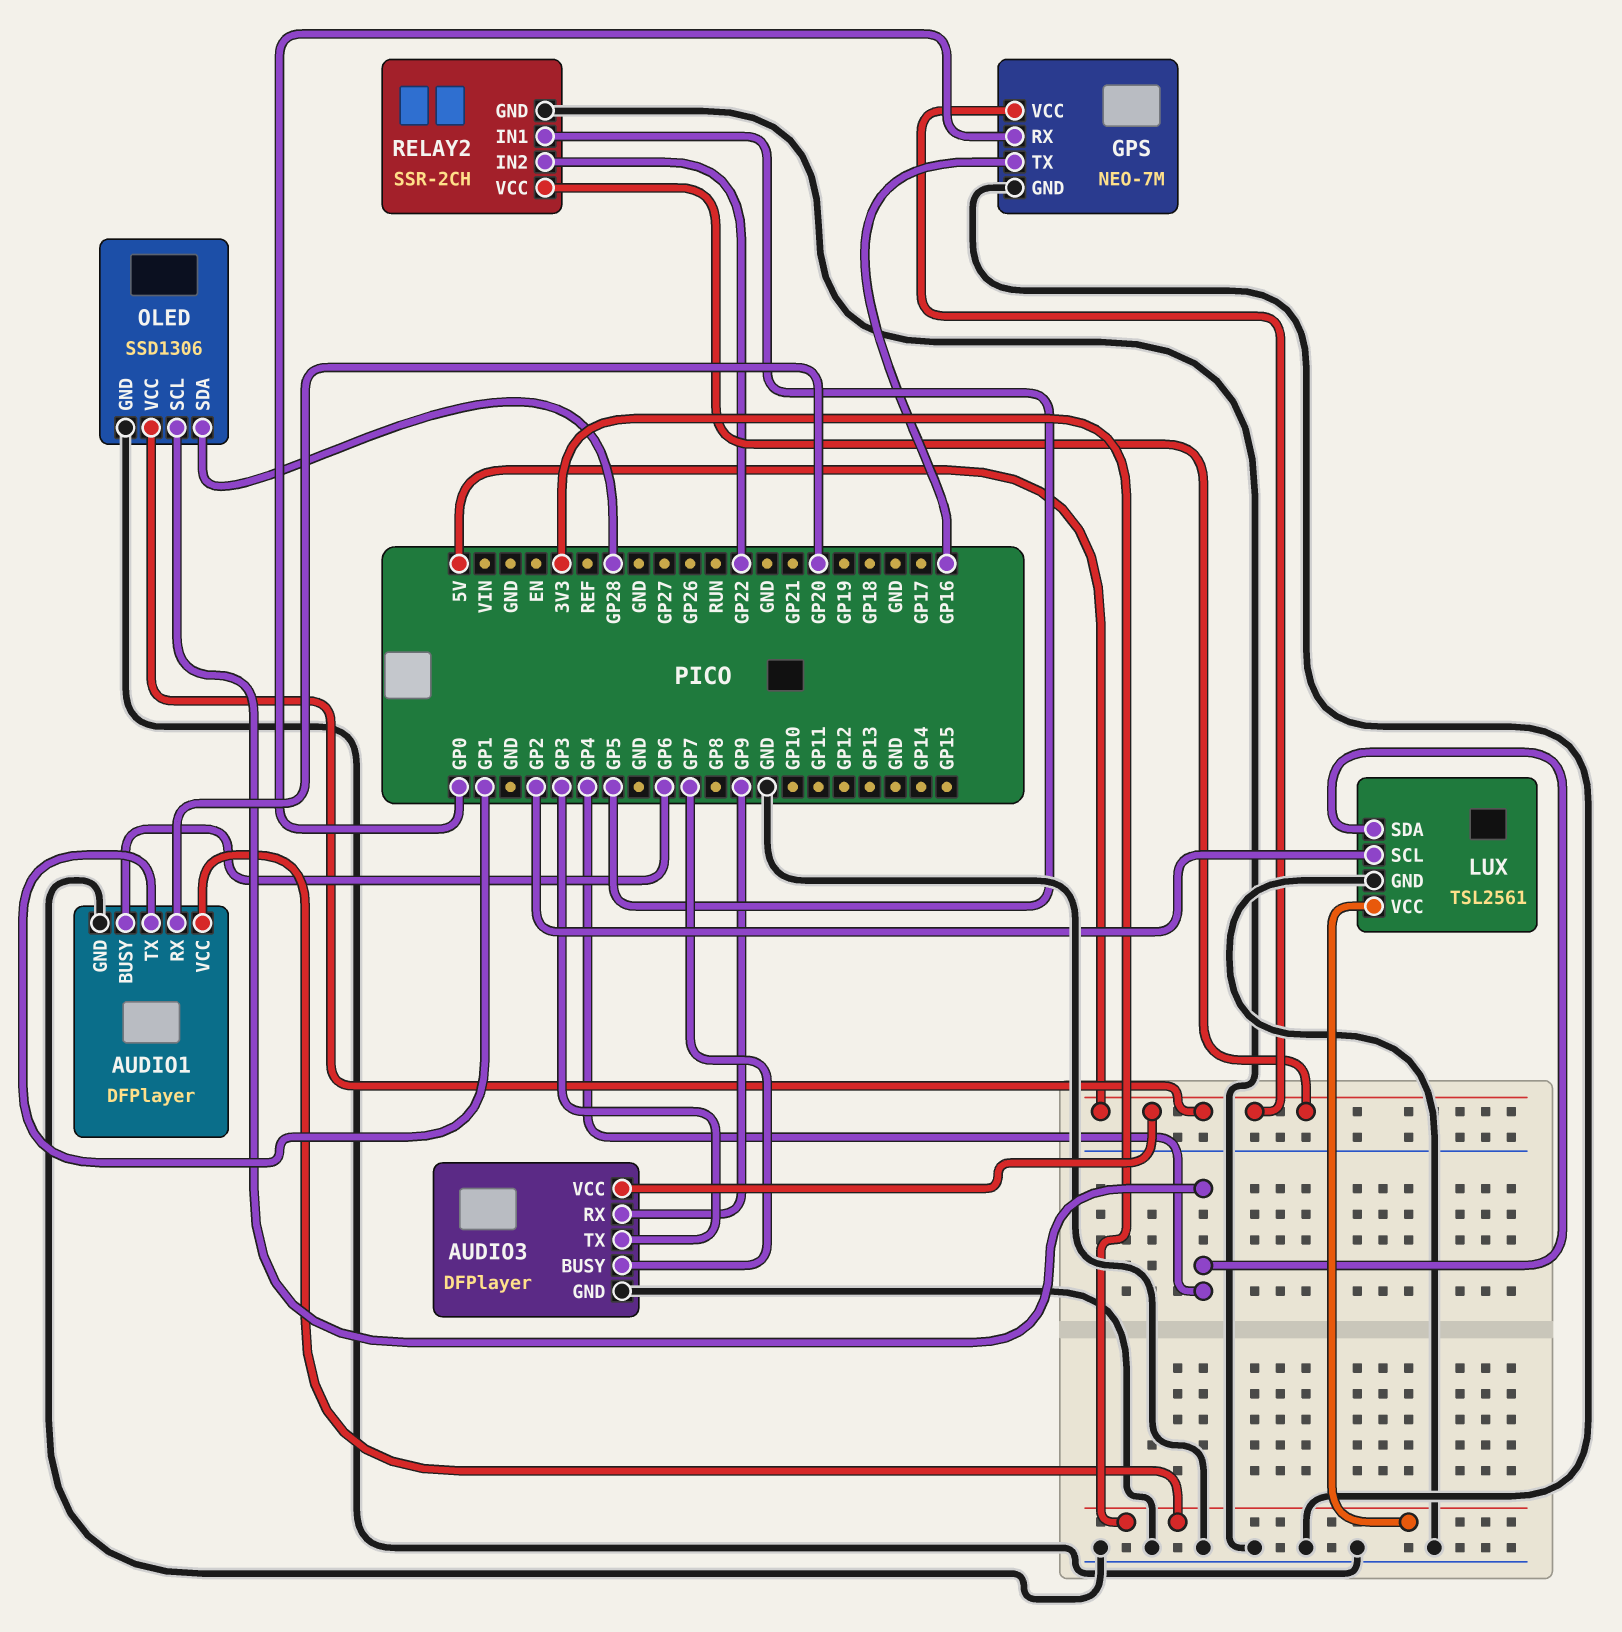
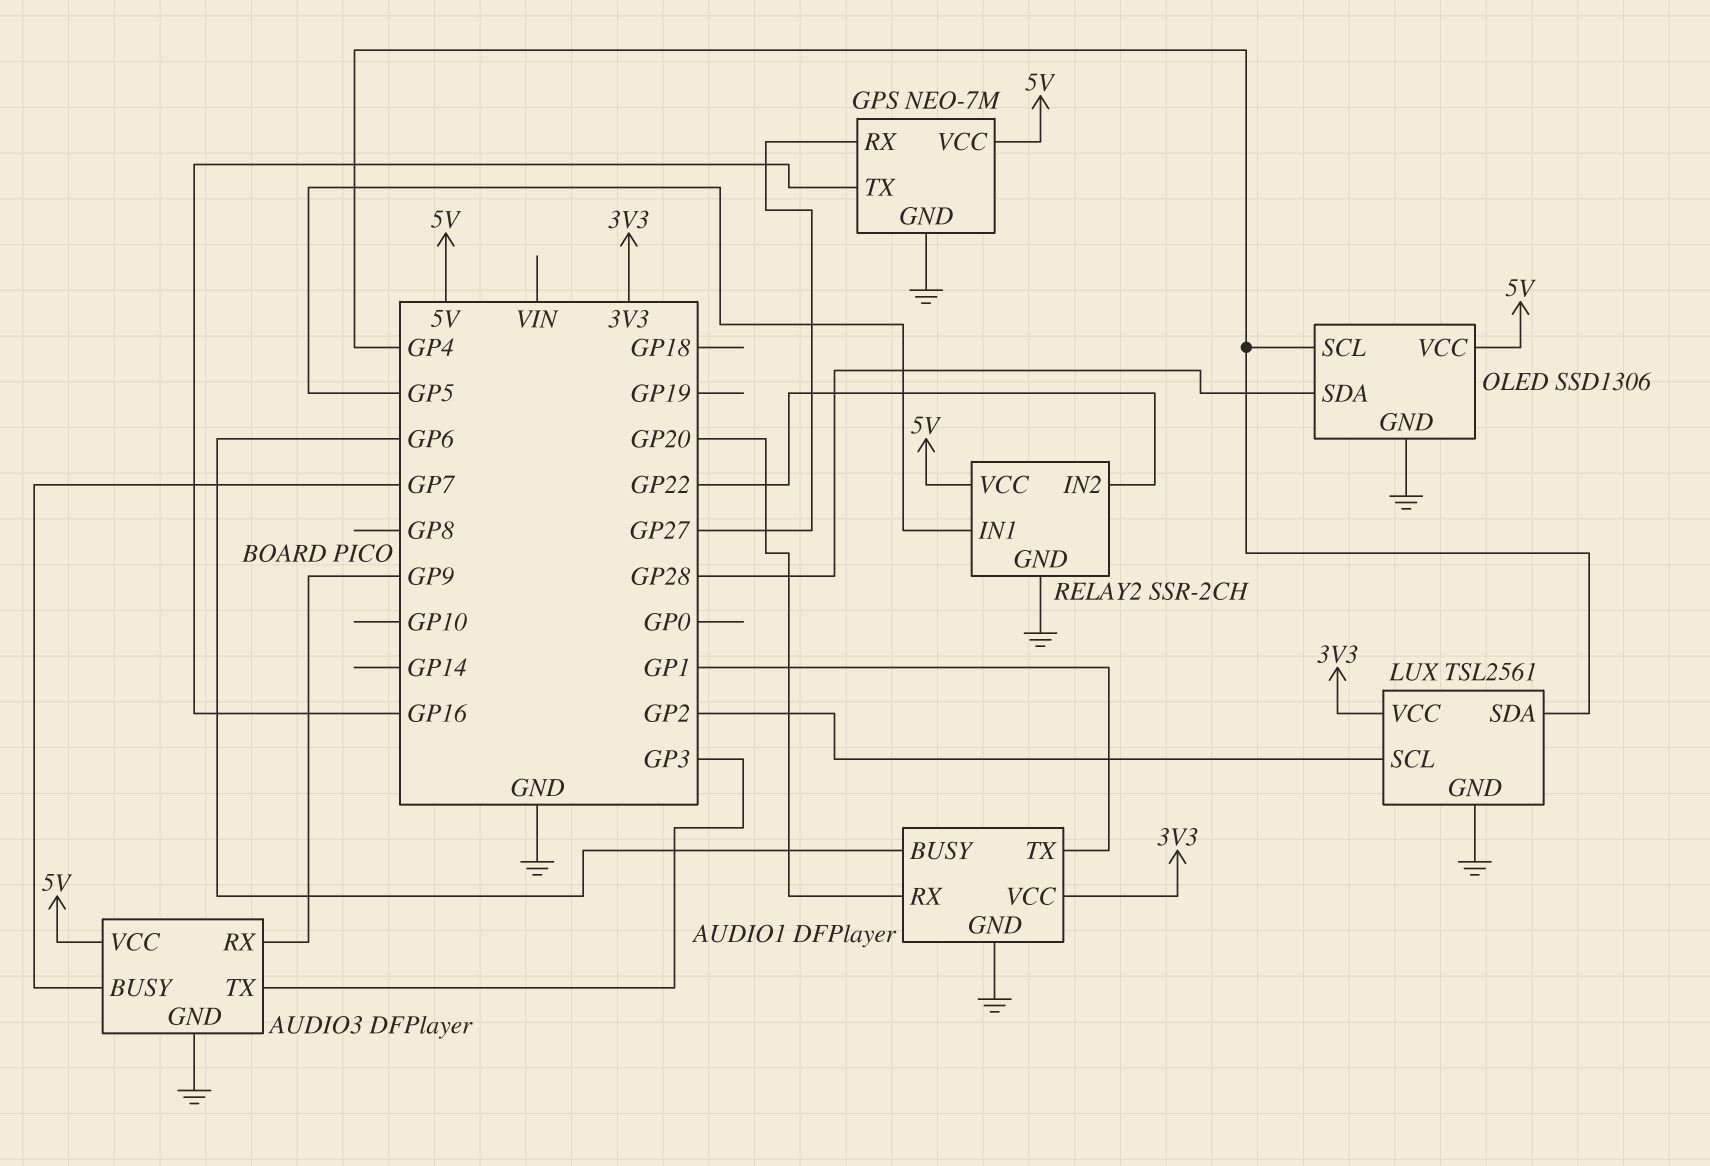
GPS pin RX: GP0 -> GP27

